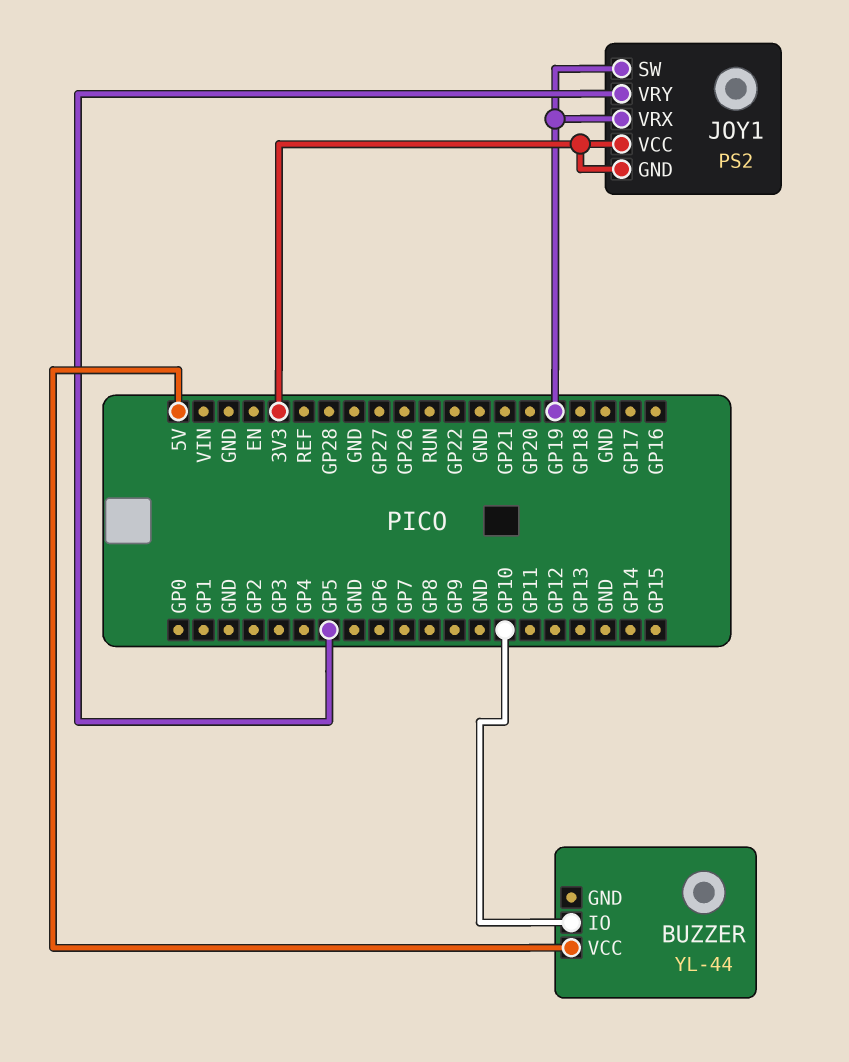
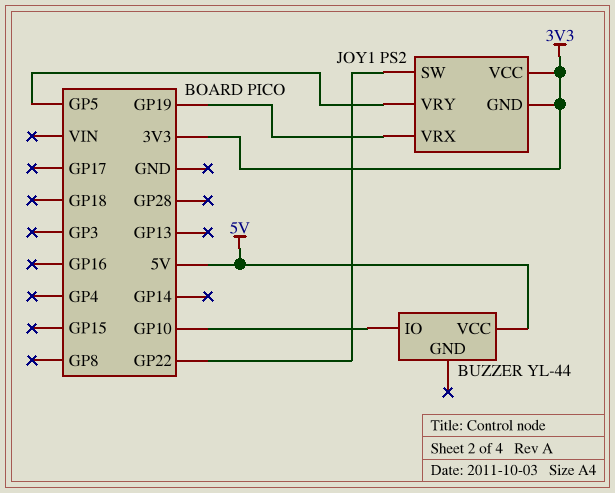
JOY1 pin SW: GP19 -> GP22

